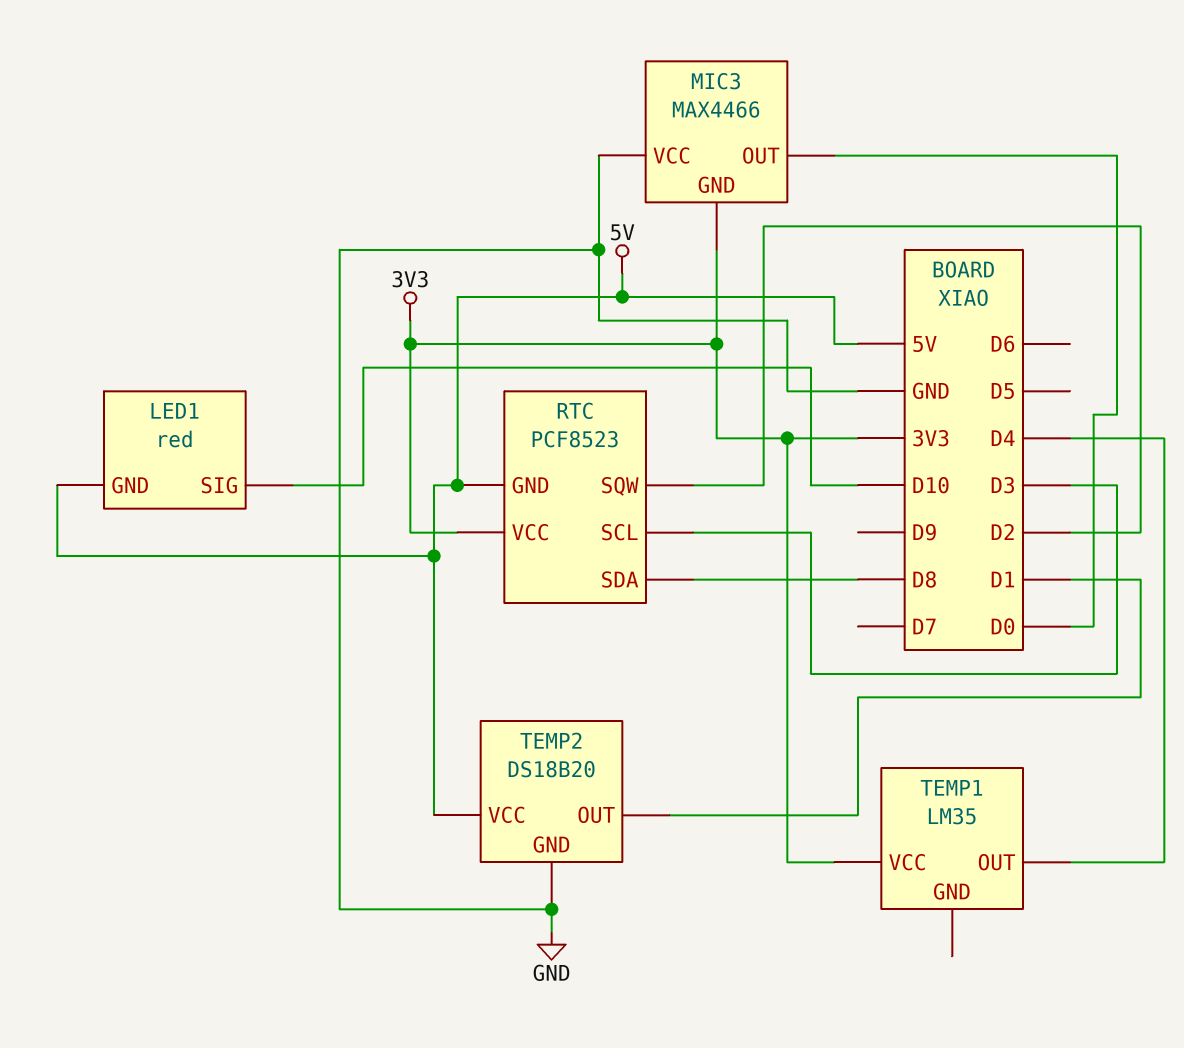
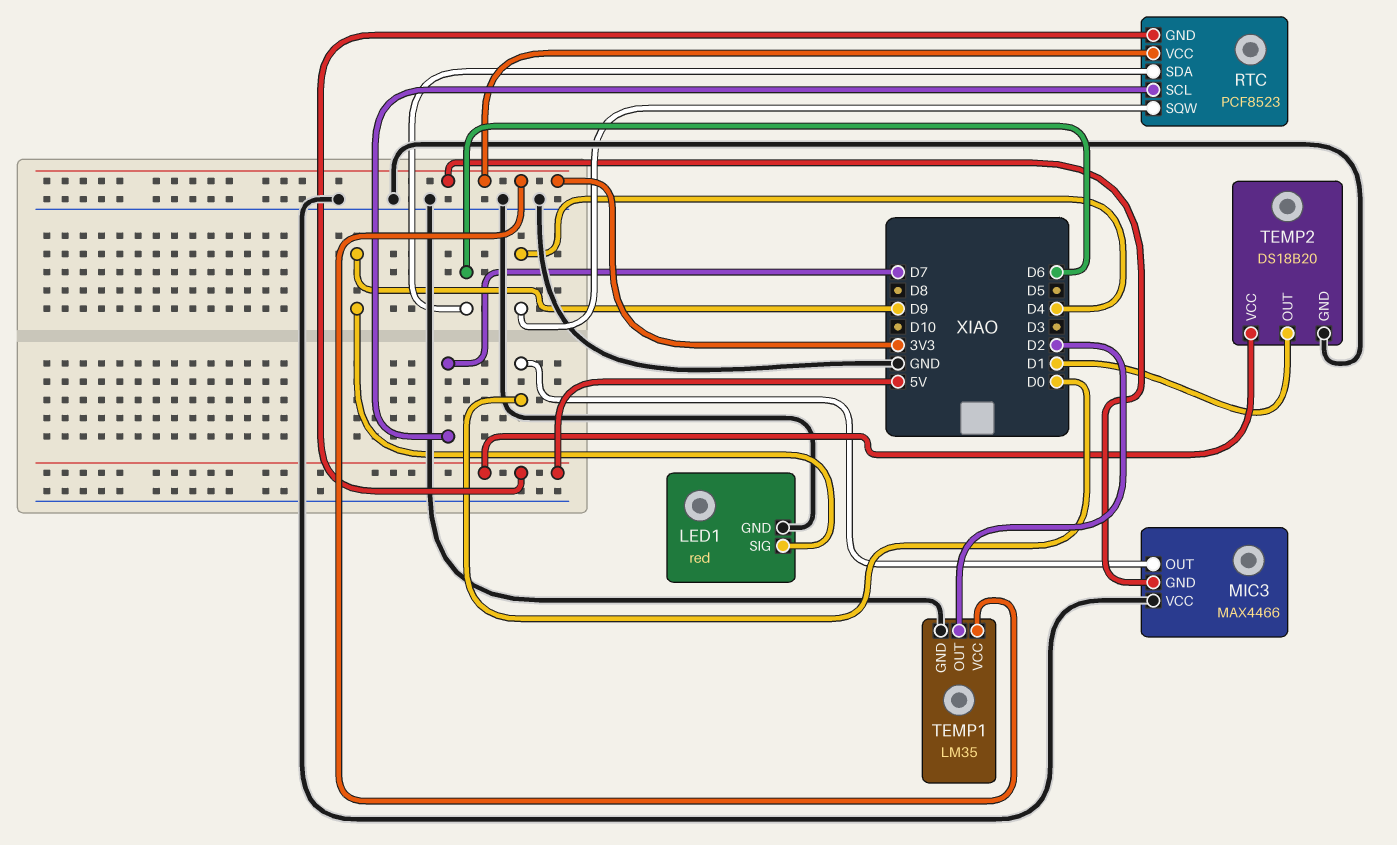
LED1 pin GND: 5V -> GND
LED1 pin SIG: D10 -> D9
RTC pin SCL: D3 -> D7
RTC pin SDA: D8 -> D6
RTC pin SQW: D2 -> D4
TEMP1 pin GND: none -> GND
TEMP1 pin OUT: D4 -> D2

